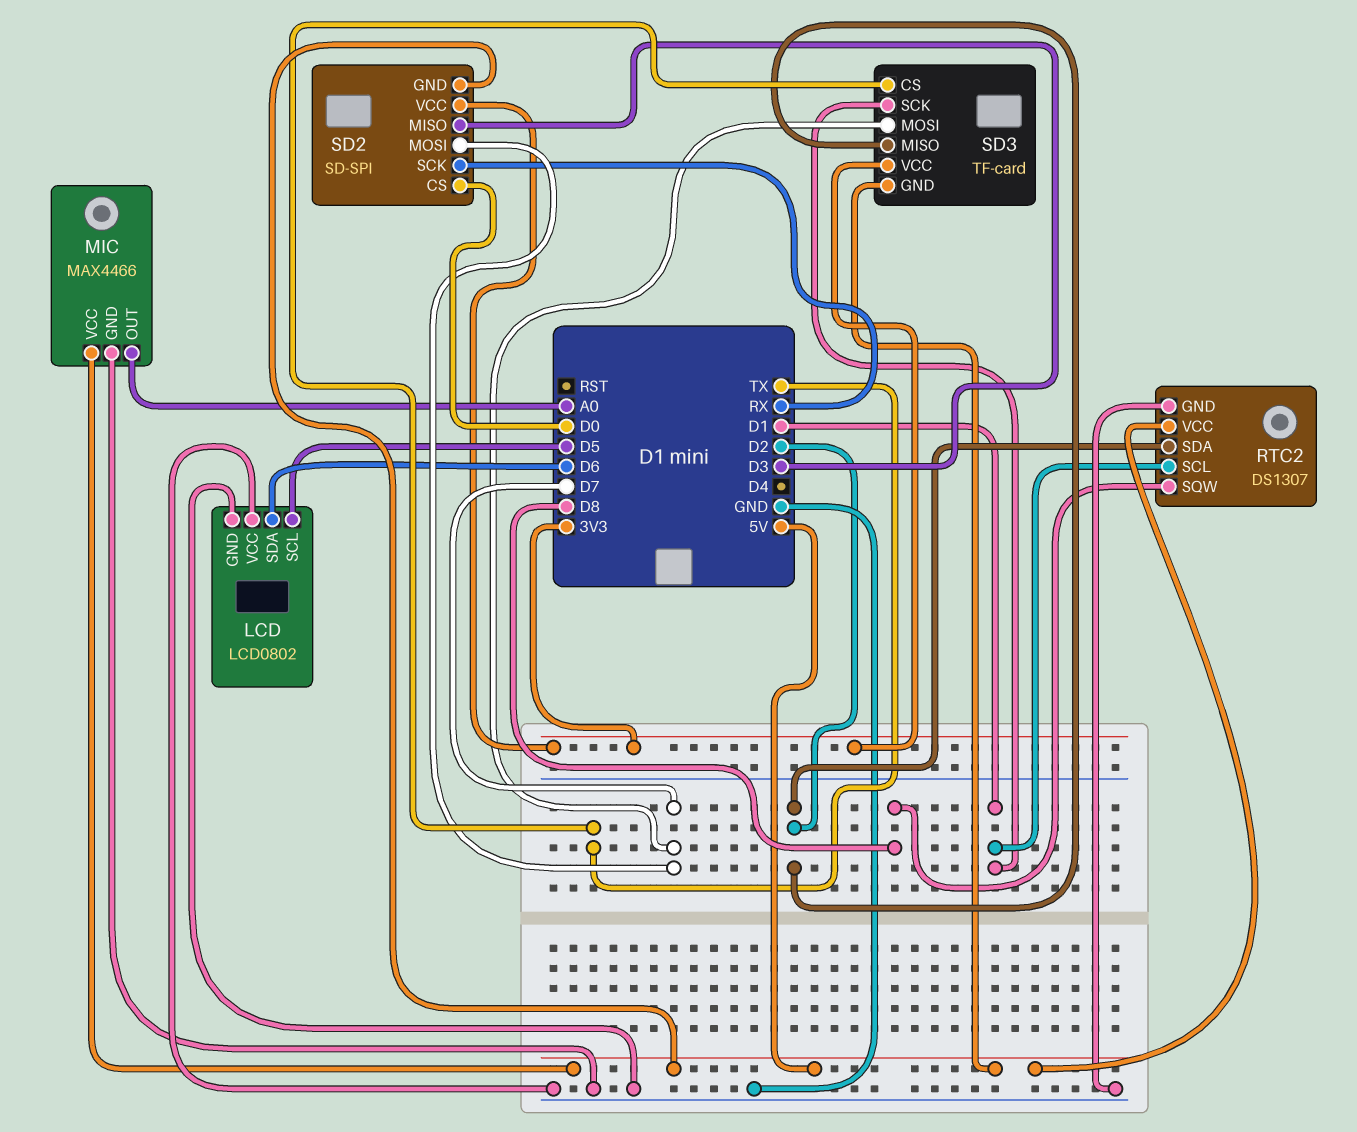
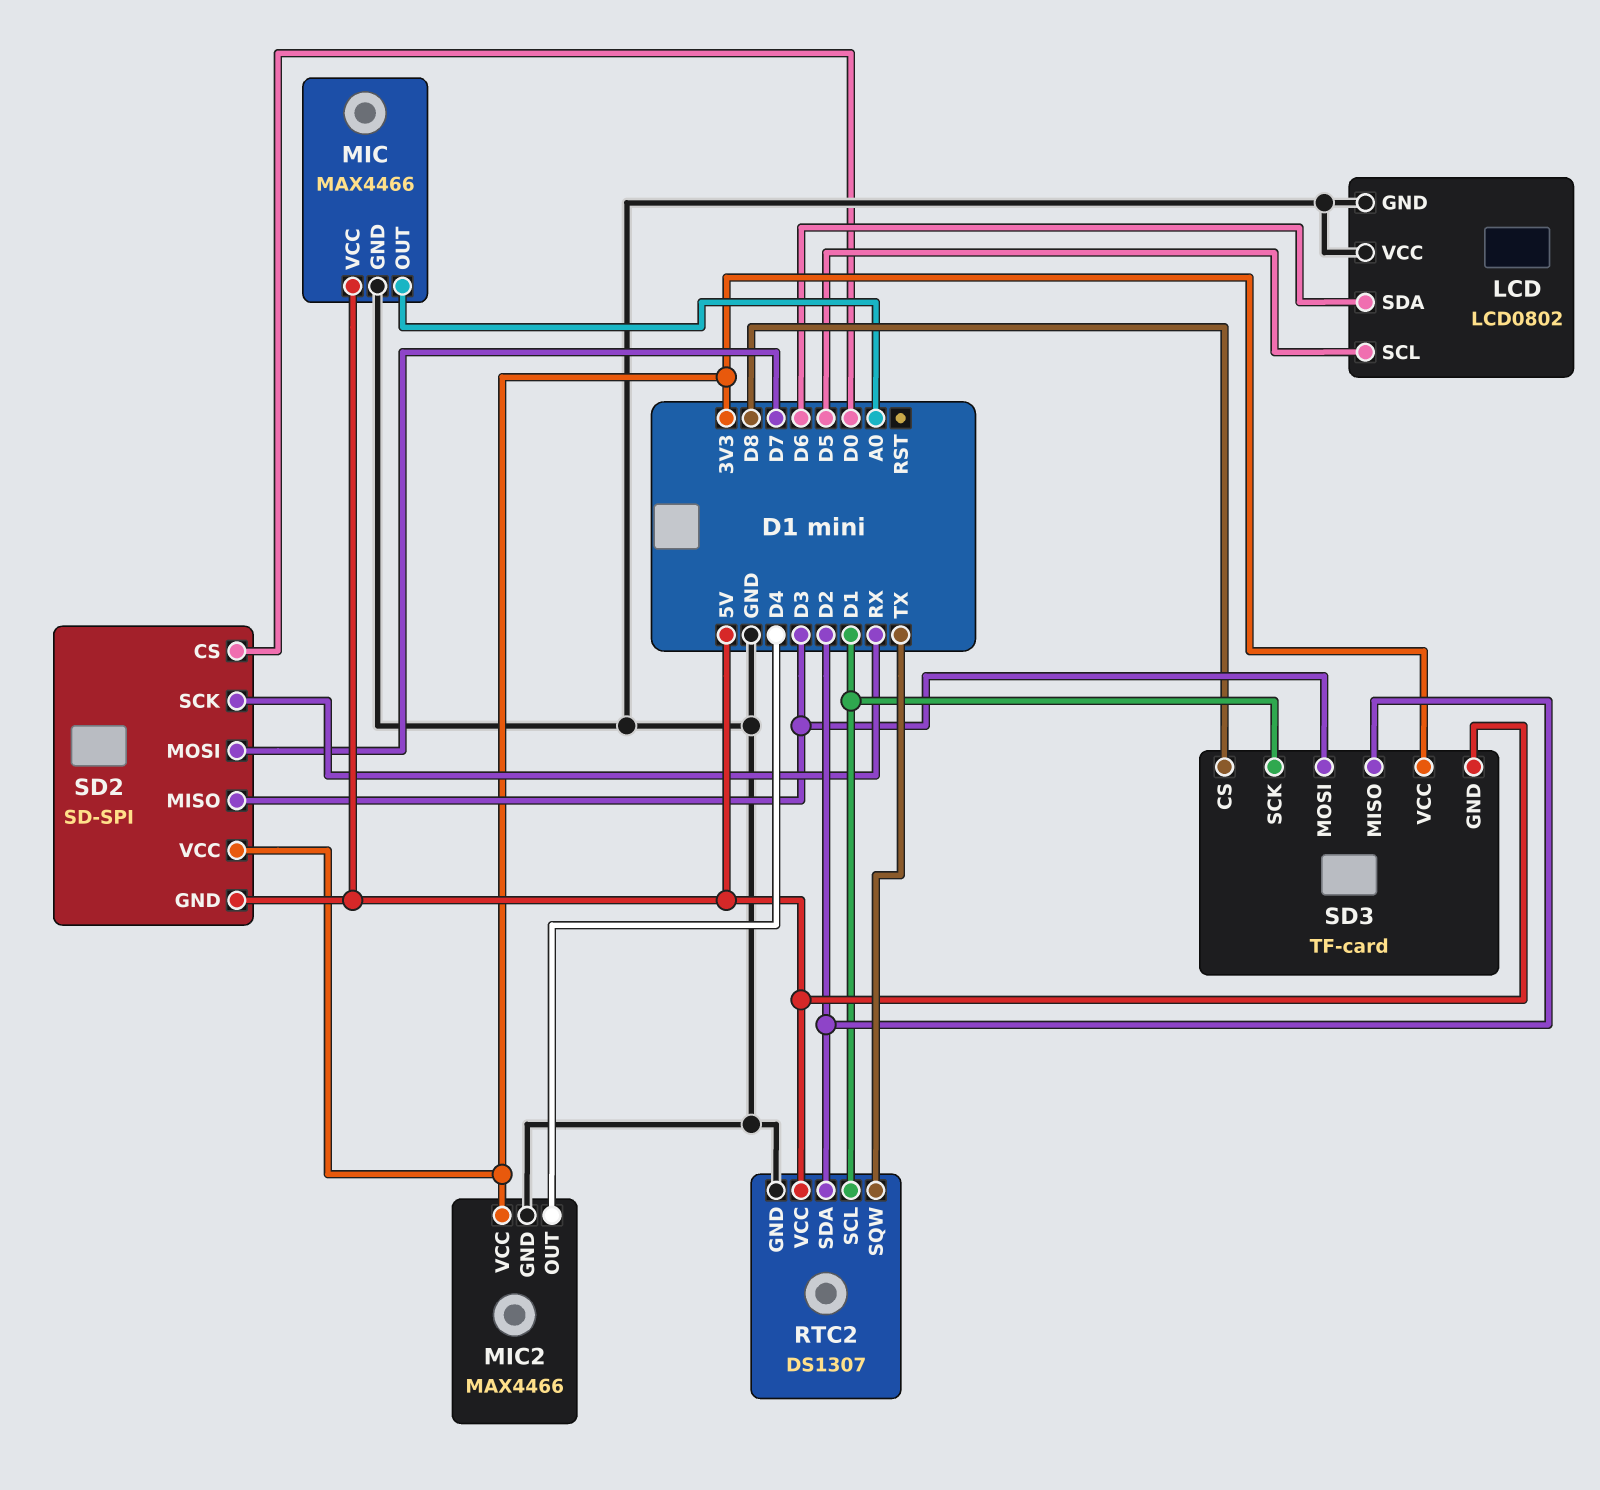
MIC2: none -> MAX4466
MIC2 pin GND: none -> GND
MIC2 pin OUT: none -> D4
MIC2 pin VCC: none -> 3V3
RTC2 pin SQW: D8 -> TX
SD3 pin CS: TX -> D8
SD3 pin MOSI: D7 -> D3

